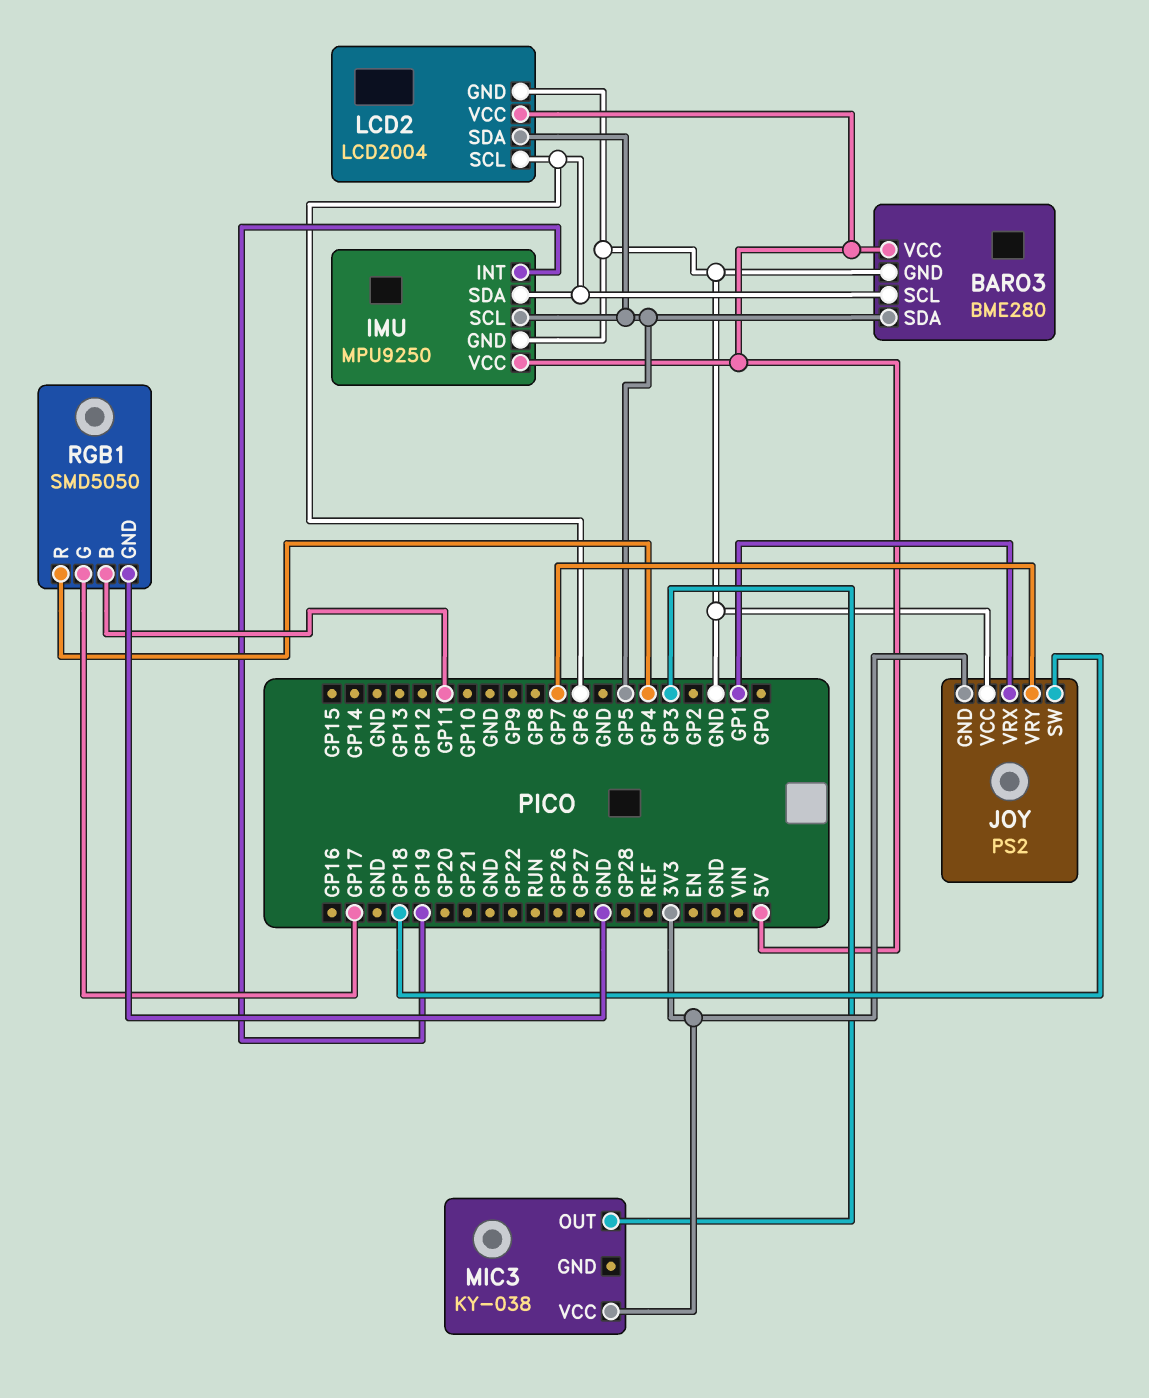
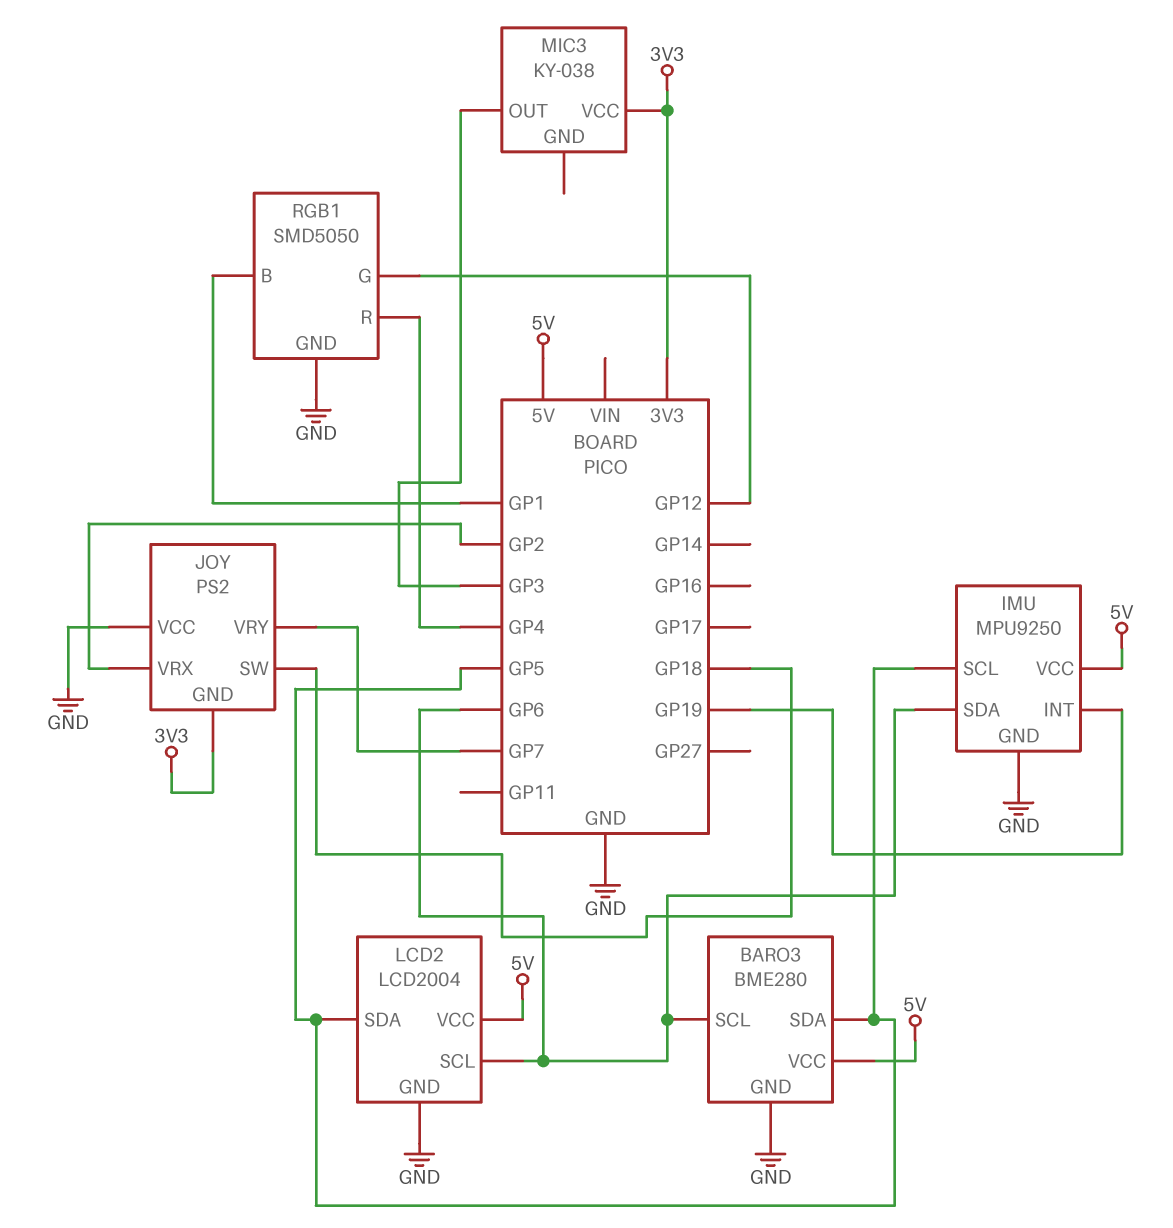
JOY pin VRX: GP1 -> GP2
RGB1 pin B: GP11 -> GP1
RGB1 pin G: GP17 -> GP12

